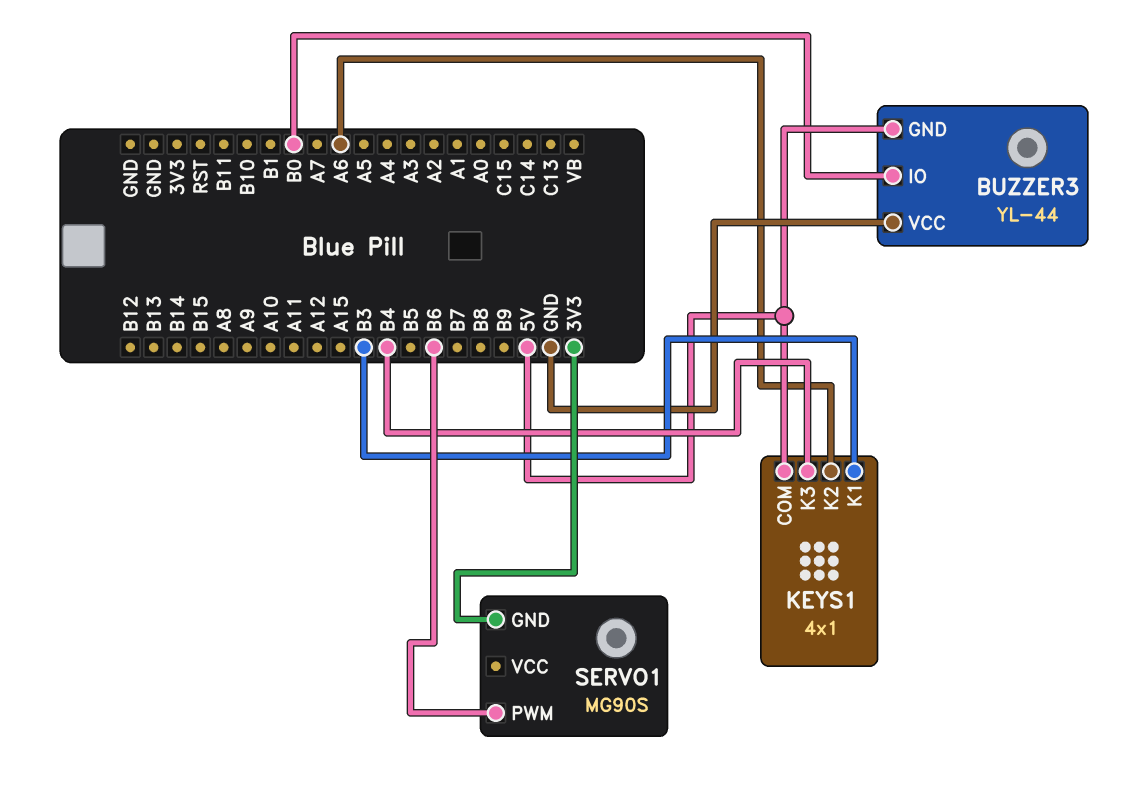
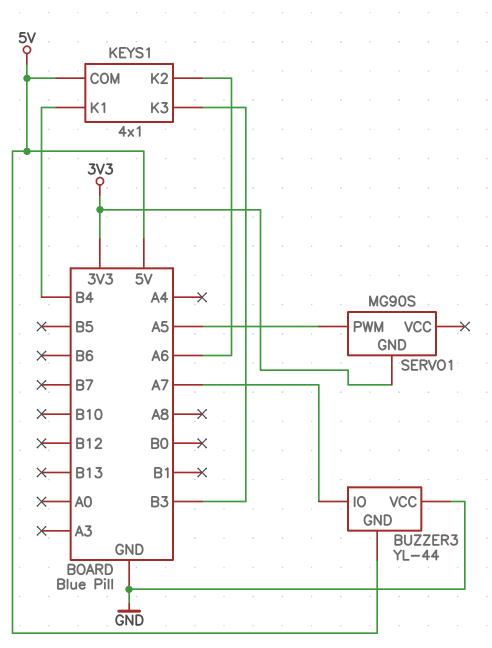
BUZZER3 pin IO: B0 -> A7
KEYS1 pin K1: B3 -> B4
KEYS1 pin K3: B4 -> B3
SERVO1 pin PWM: B6 -> A5

